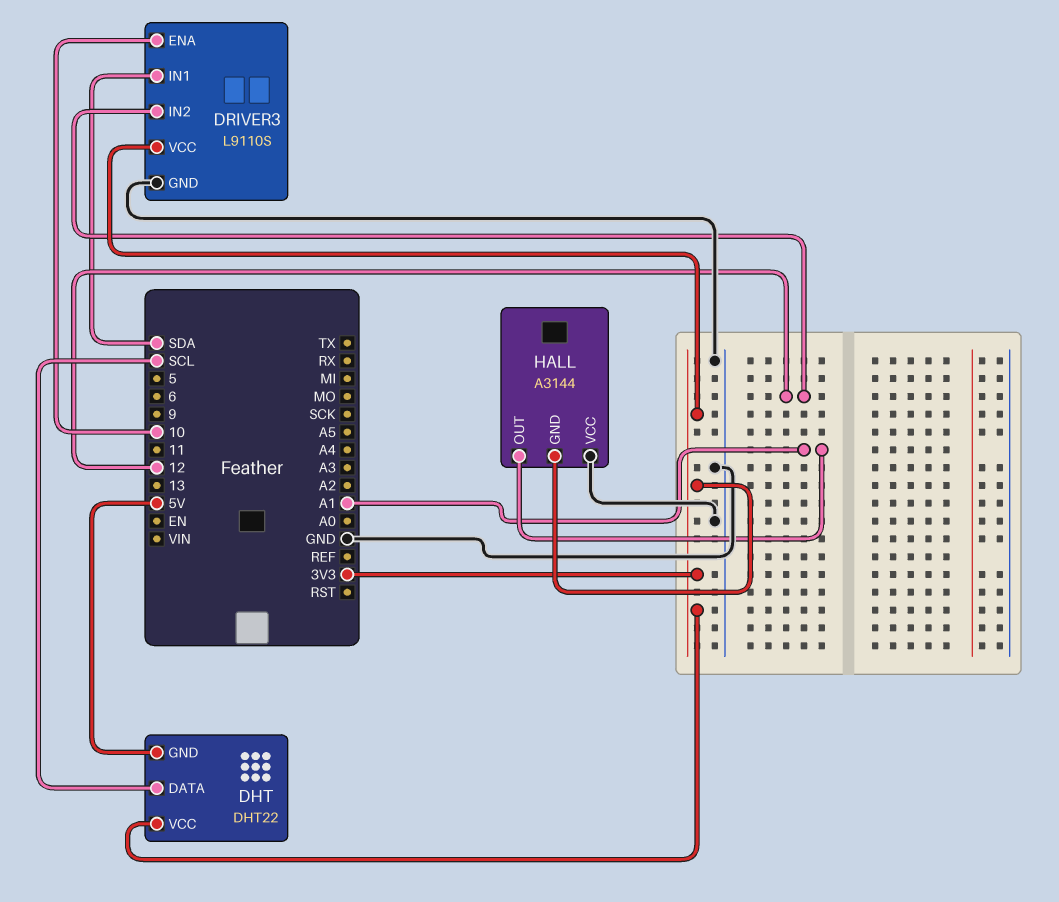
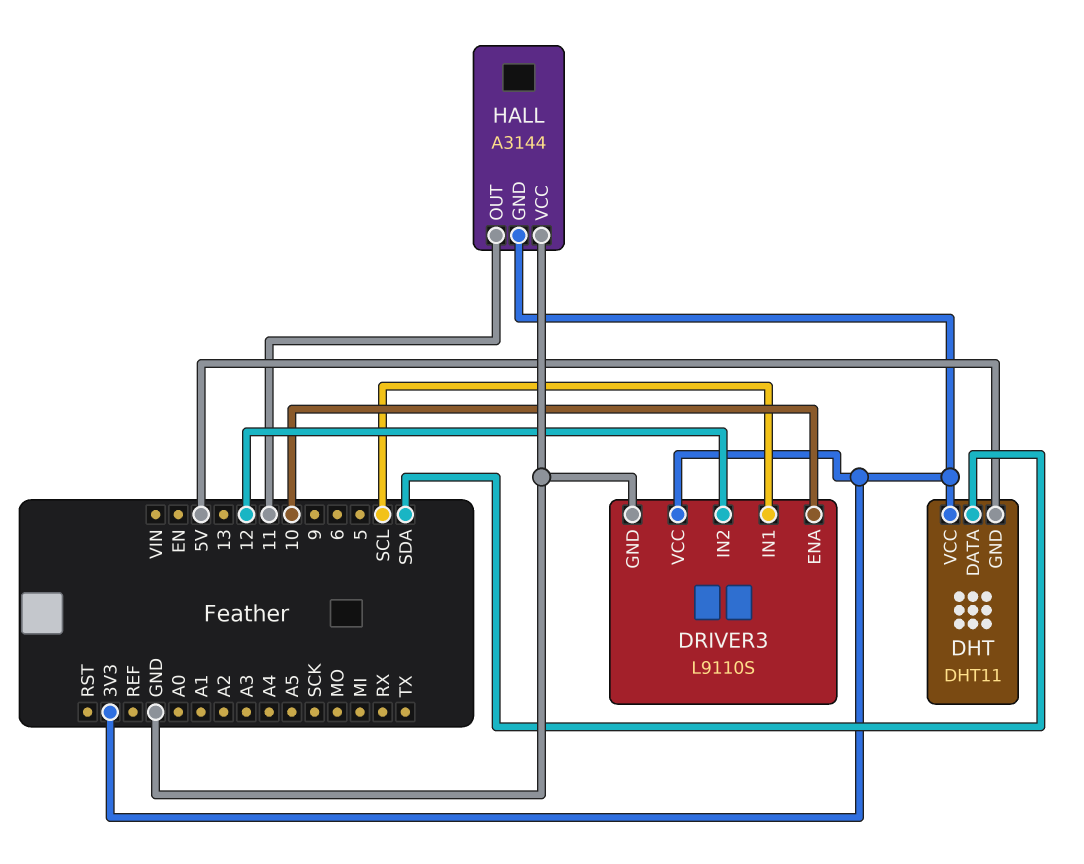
DHT: DHT22 -> DHT11
DHT pin DATA: SCL -> SDA
DRIVER3 pin IN1: SDA -> SCL
HALL pin OUT: A1 -> 11

